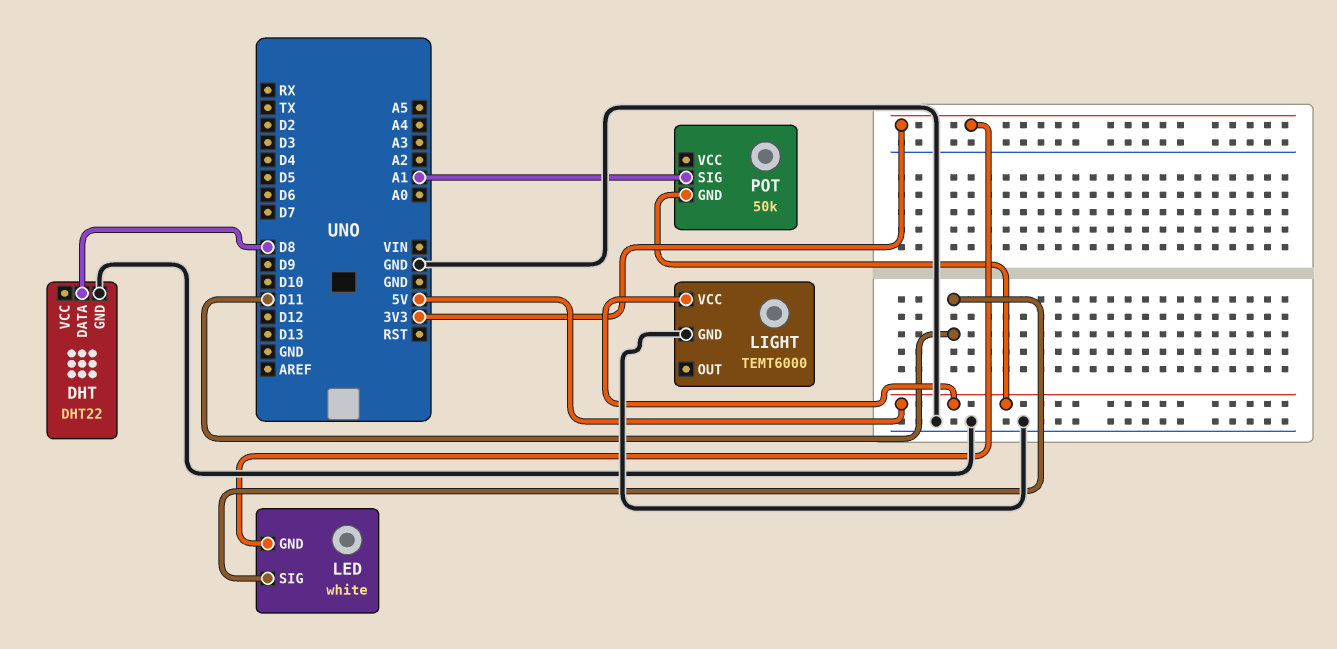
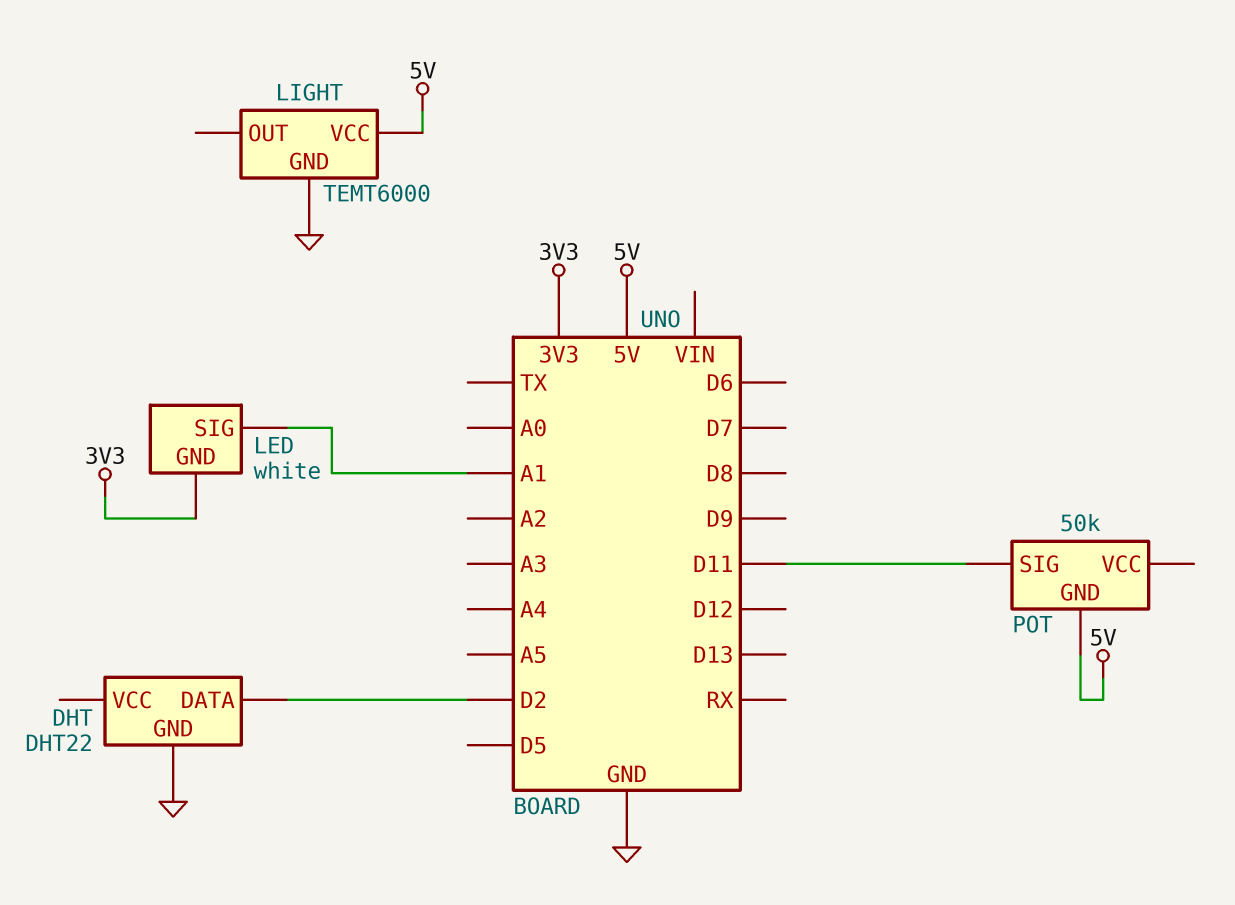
DHT pin DATA: D8 -> D2
LED pin SIG: D11 -> A1
POT pin SIG: A1 -> D11

